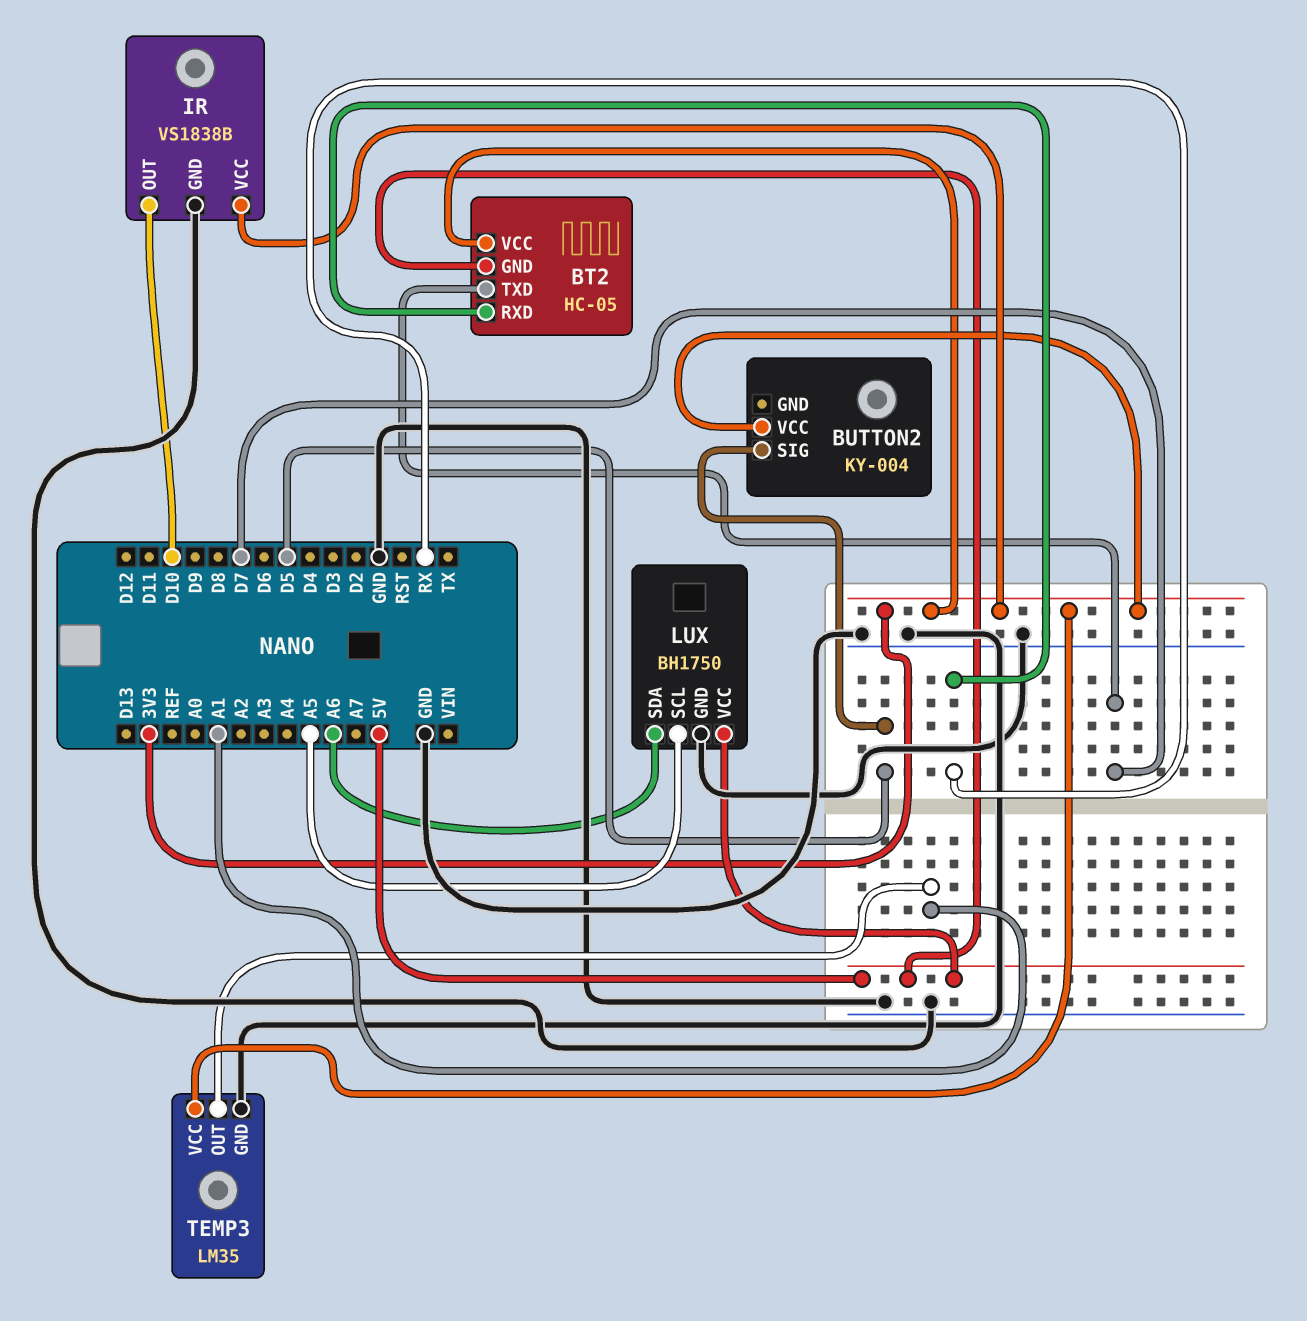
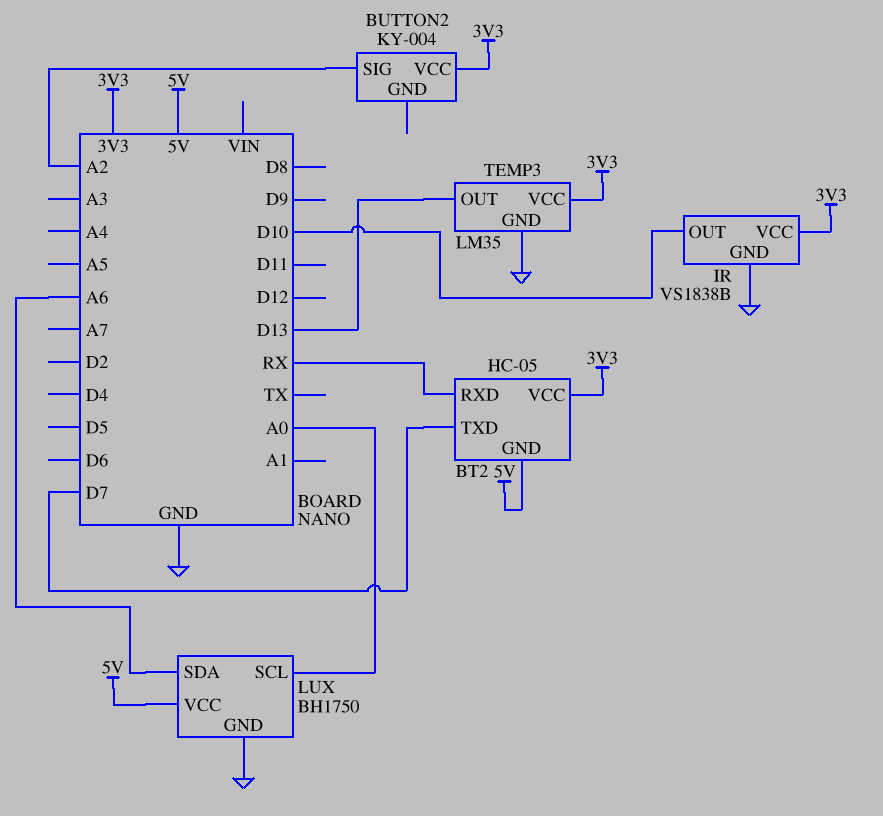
BUTTON2 pin SIG: D5 -> A2
LUX pin SCL: A5 -> A0
TEMP3 pin OUT: A1 -> D13

